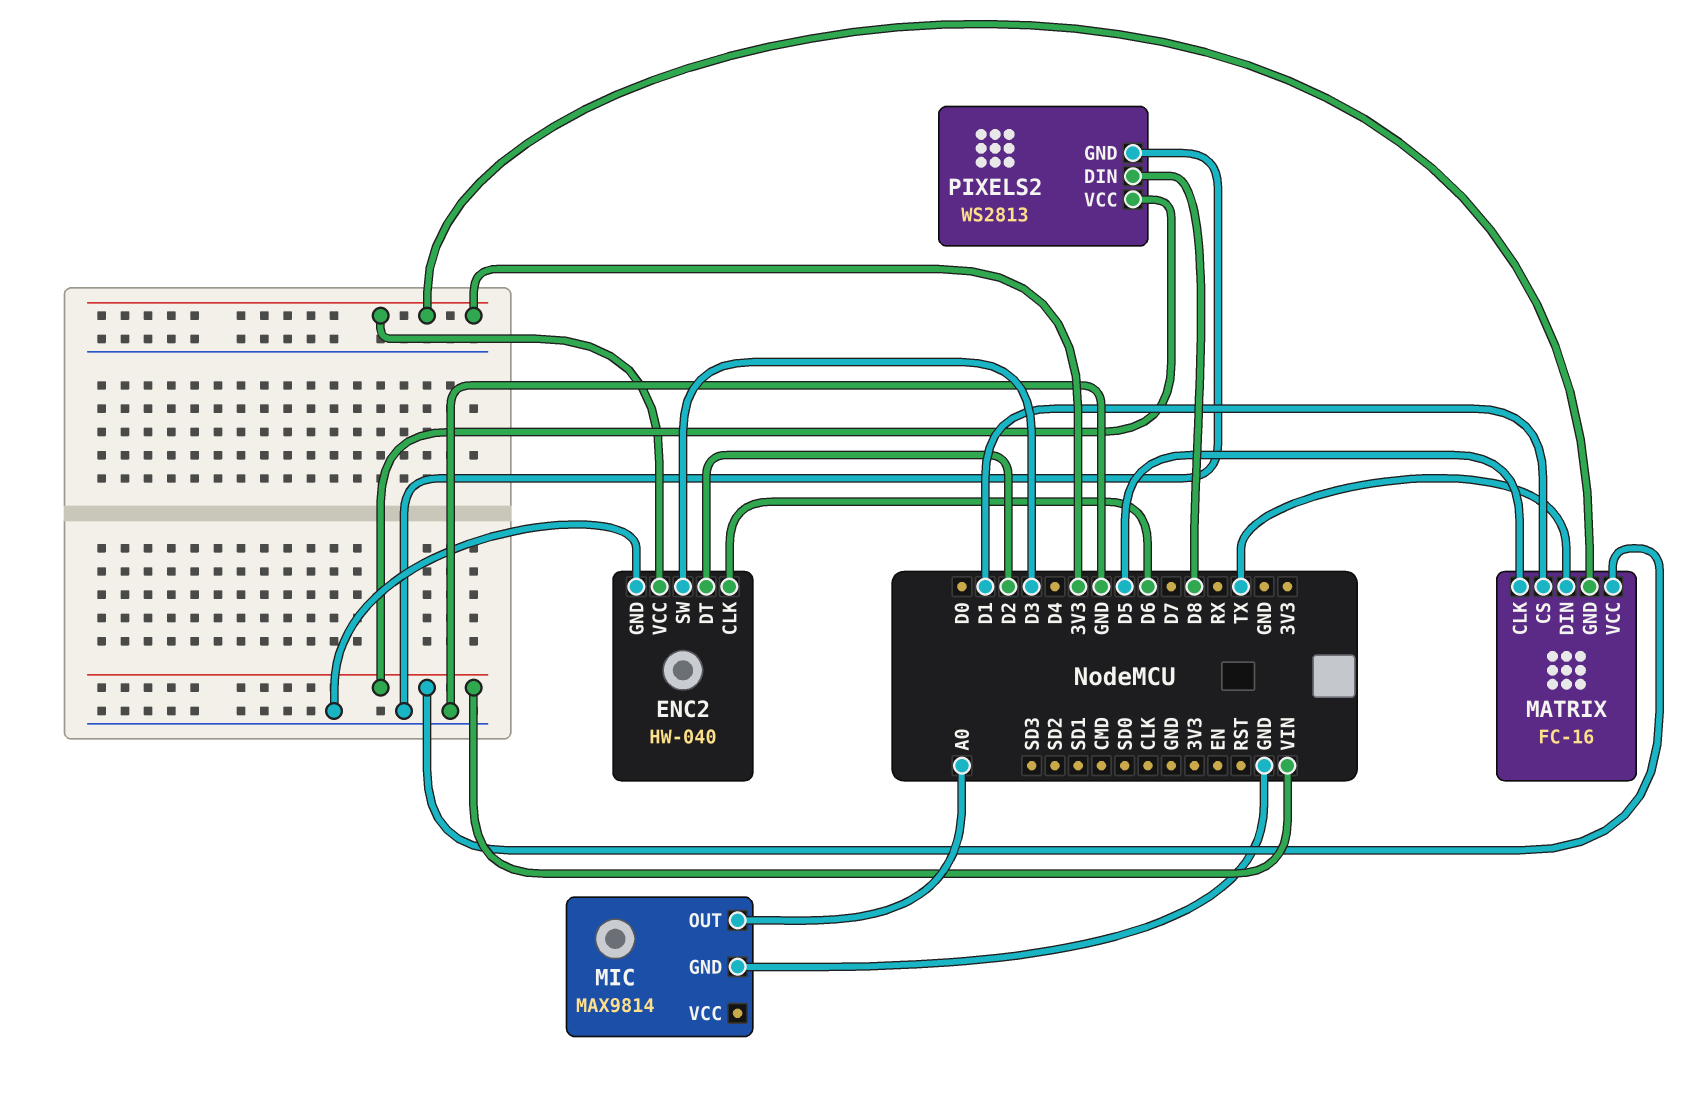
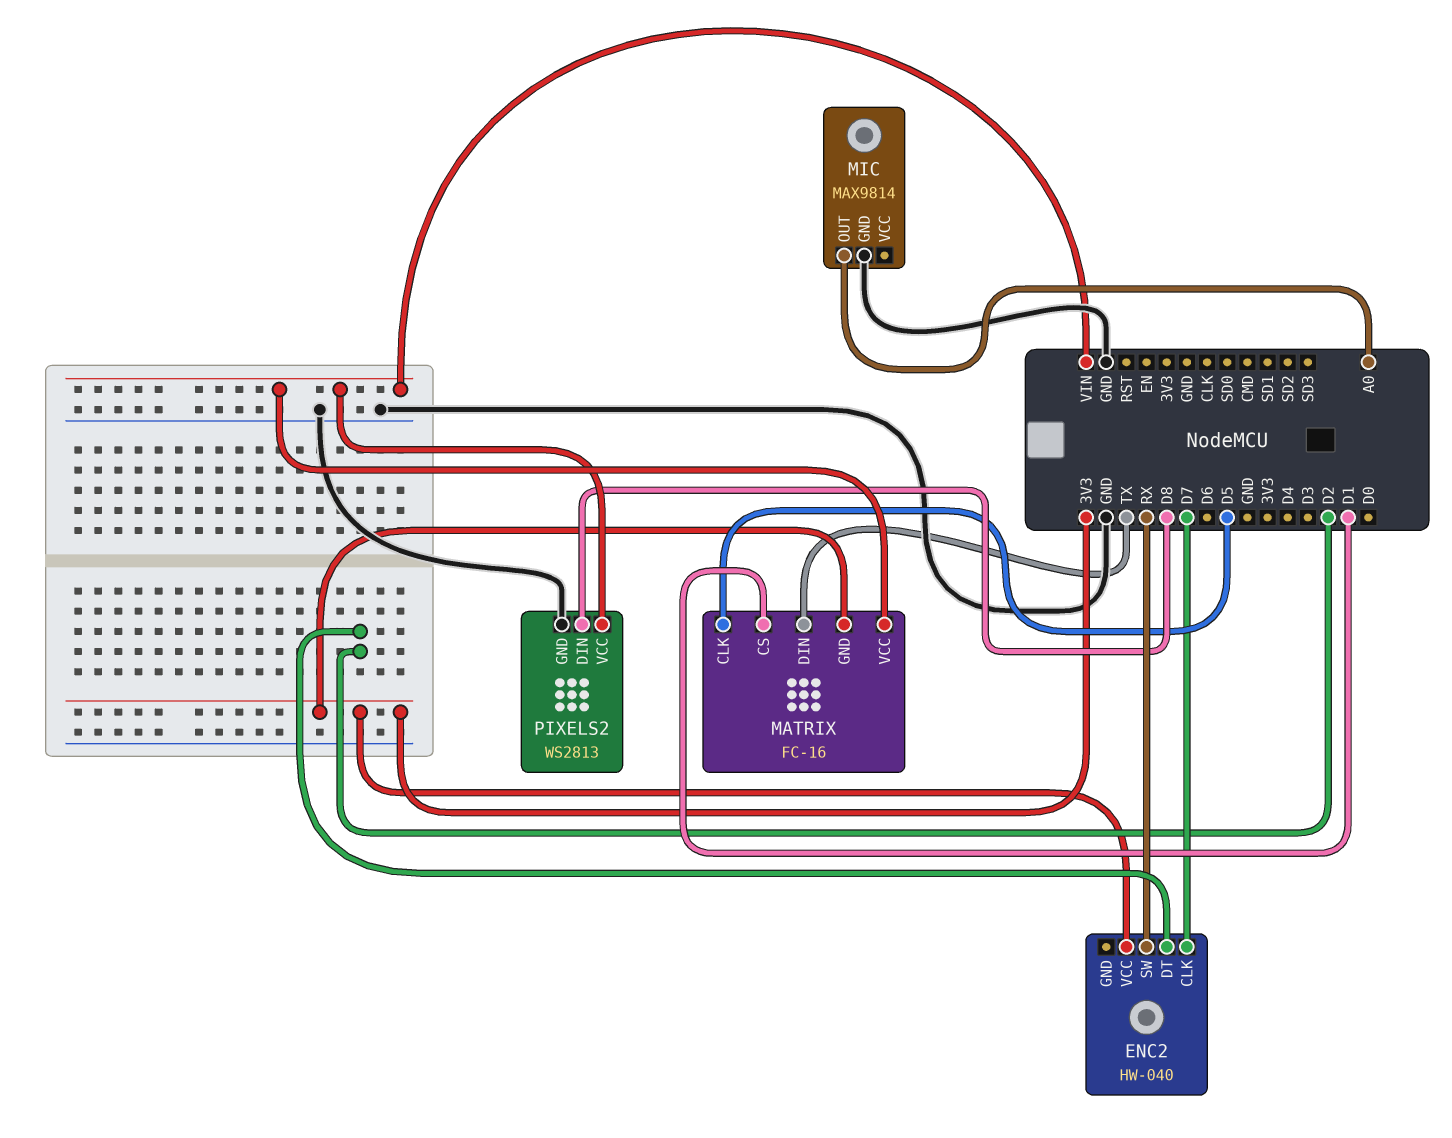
ENC2 pin CLK: D6 -> D7
ENC2 pin GND: GND -> none
ENC2 pin SW: D3 -> RX

